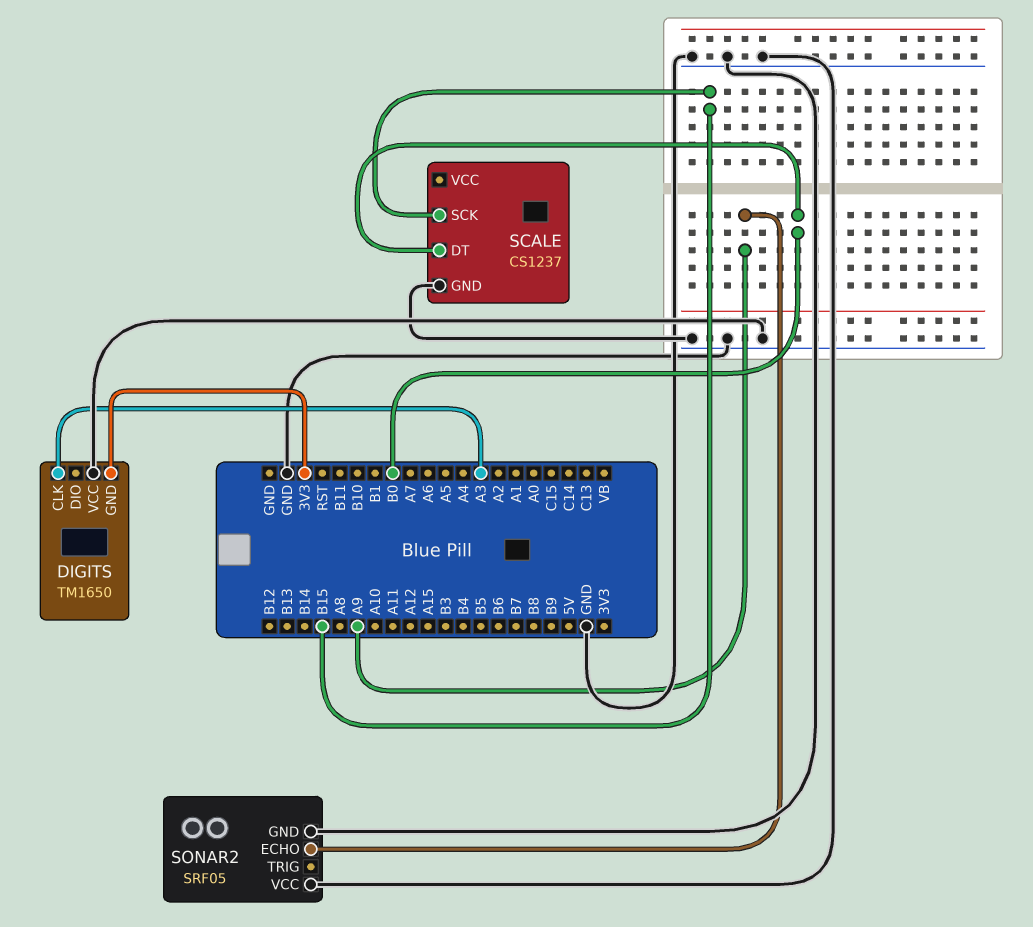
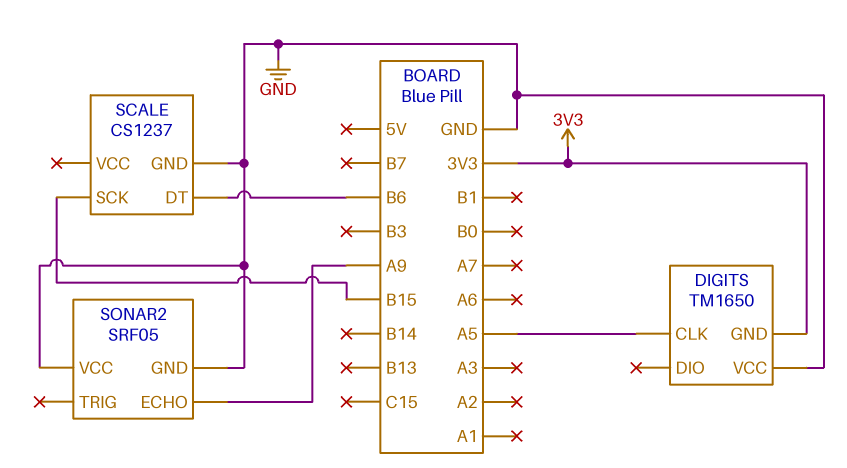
DIGITS pin CLK: A3 -> A5
SCALE pin DT: B0 -> B6

